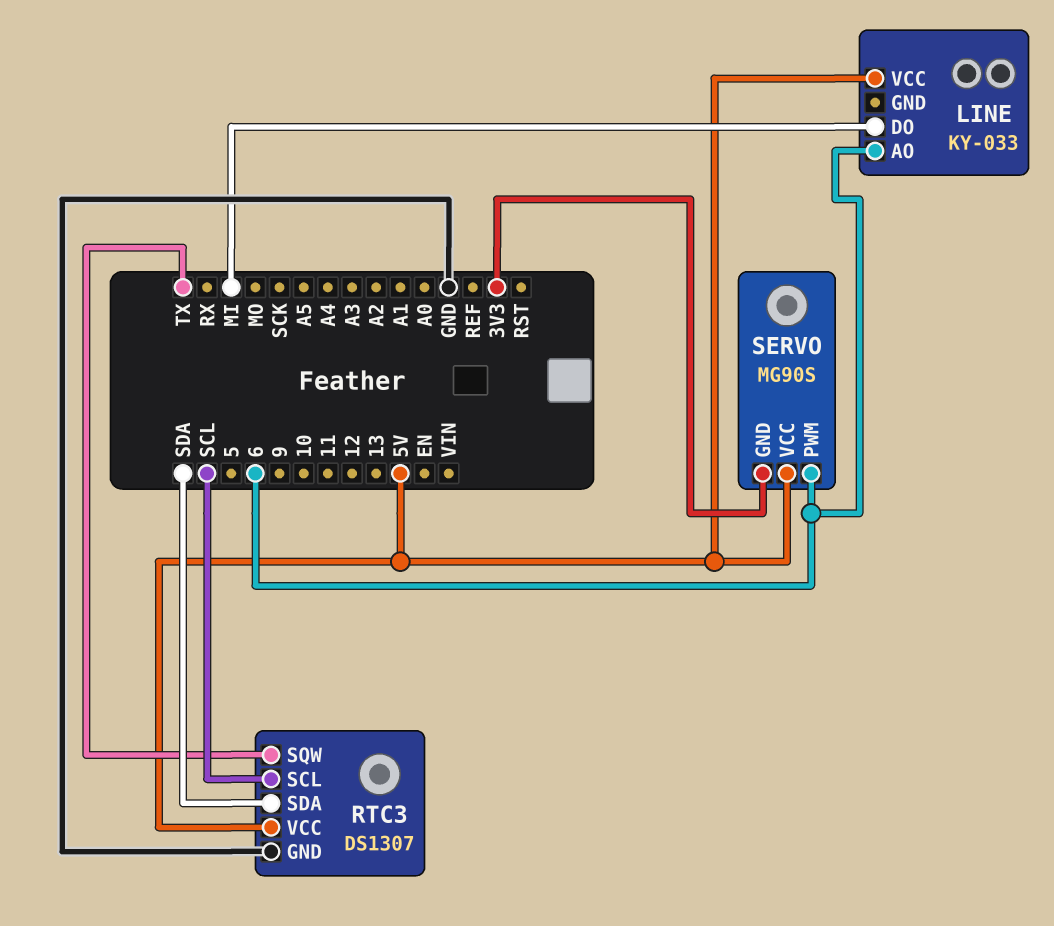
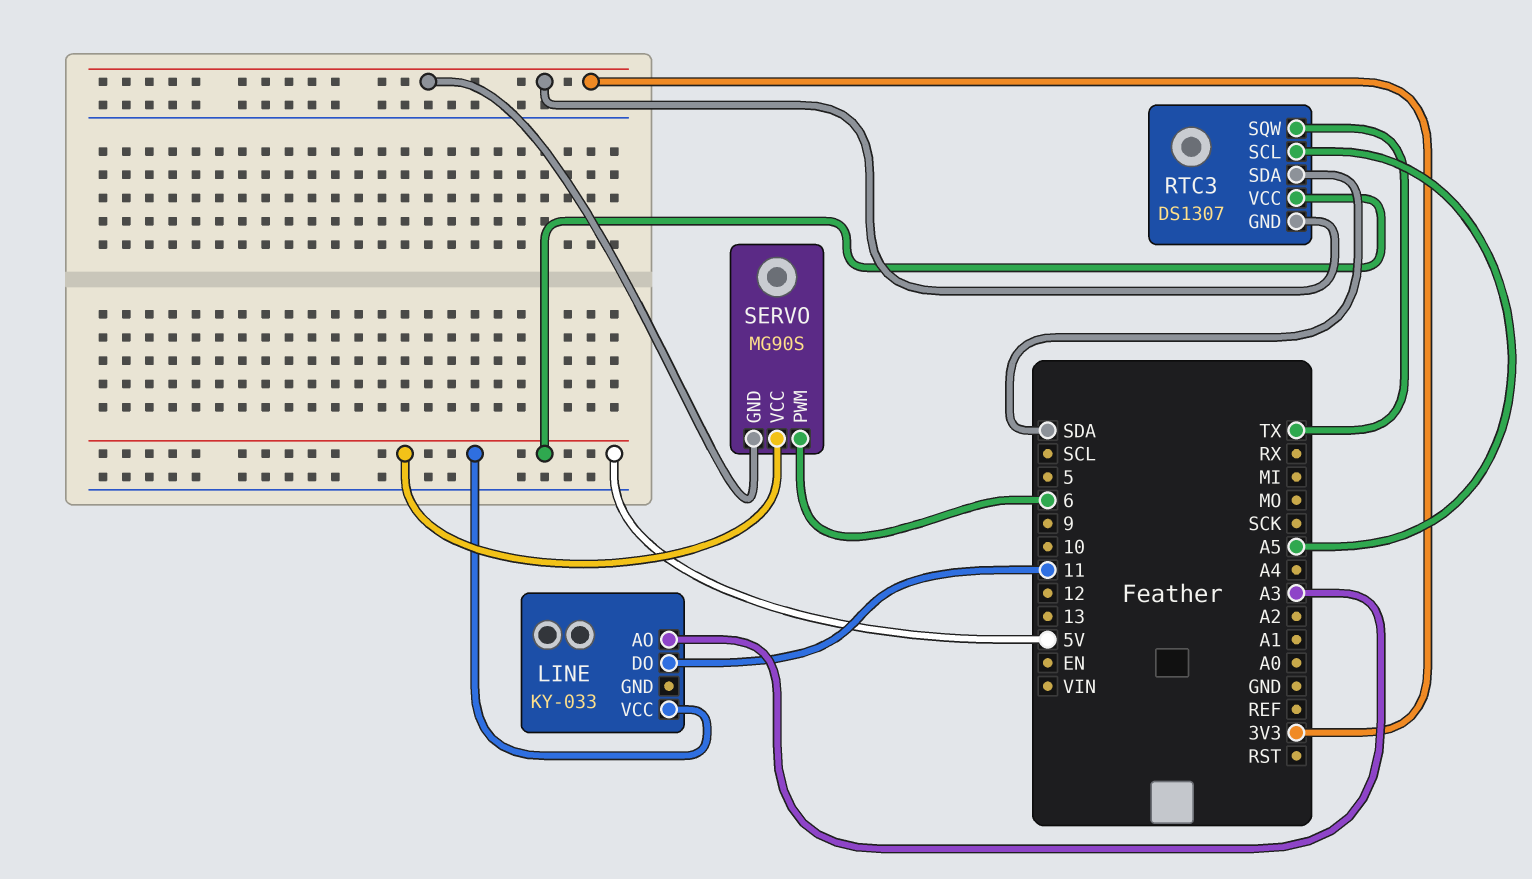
LINE pin AO: 6 -> A3
LINE pin DO: MI -> 11
RTC3 pin GND: GND -> 3V3
RTC3 pin SCL: SCL -> A5

